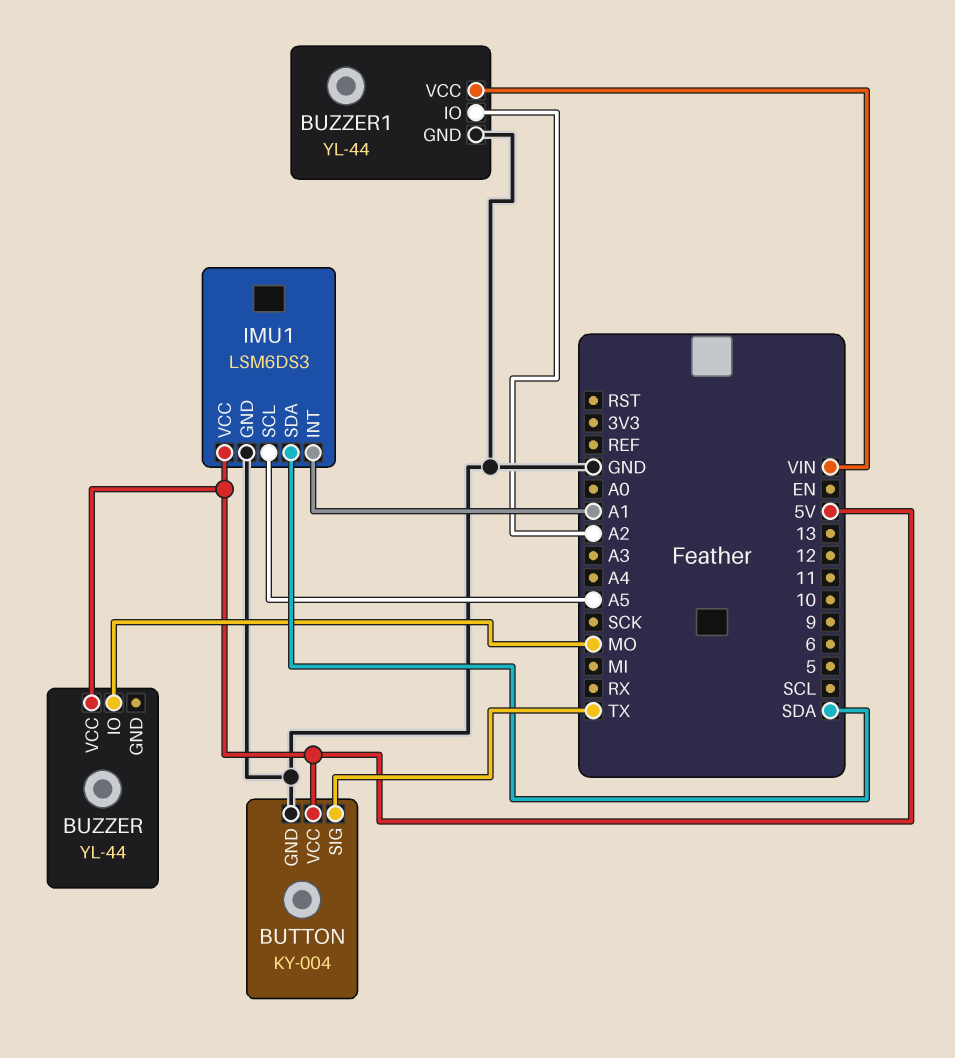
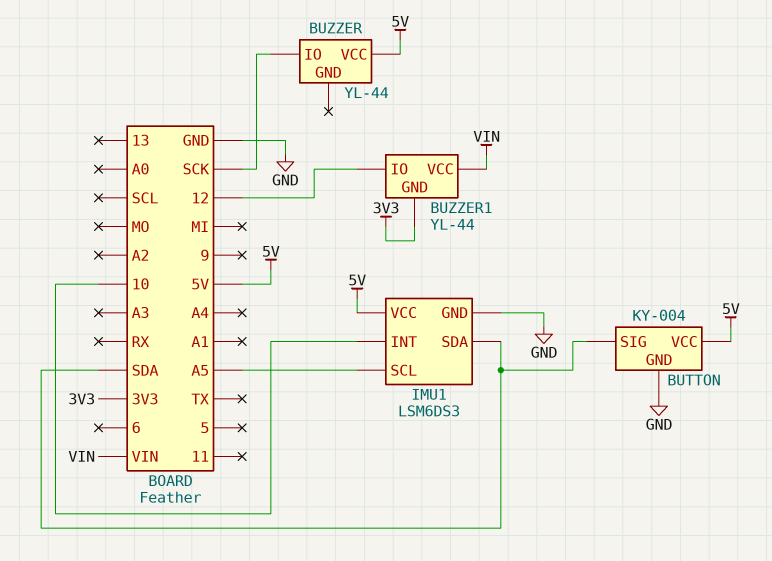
BUTTON pin SIG: TX -> SDA
BUZZER pin IO: MO -> SCK
BUZZER1 pin GND: GND -> 3V3
BUZZER1 pin IO: A2 -> 12
IMU1 pin INT: A1 -> 10

